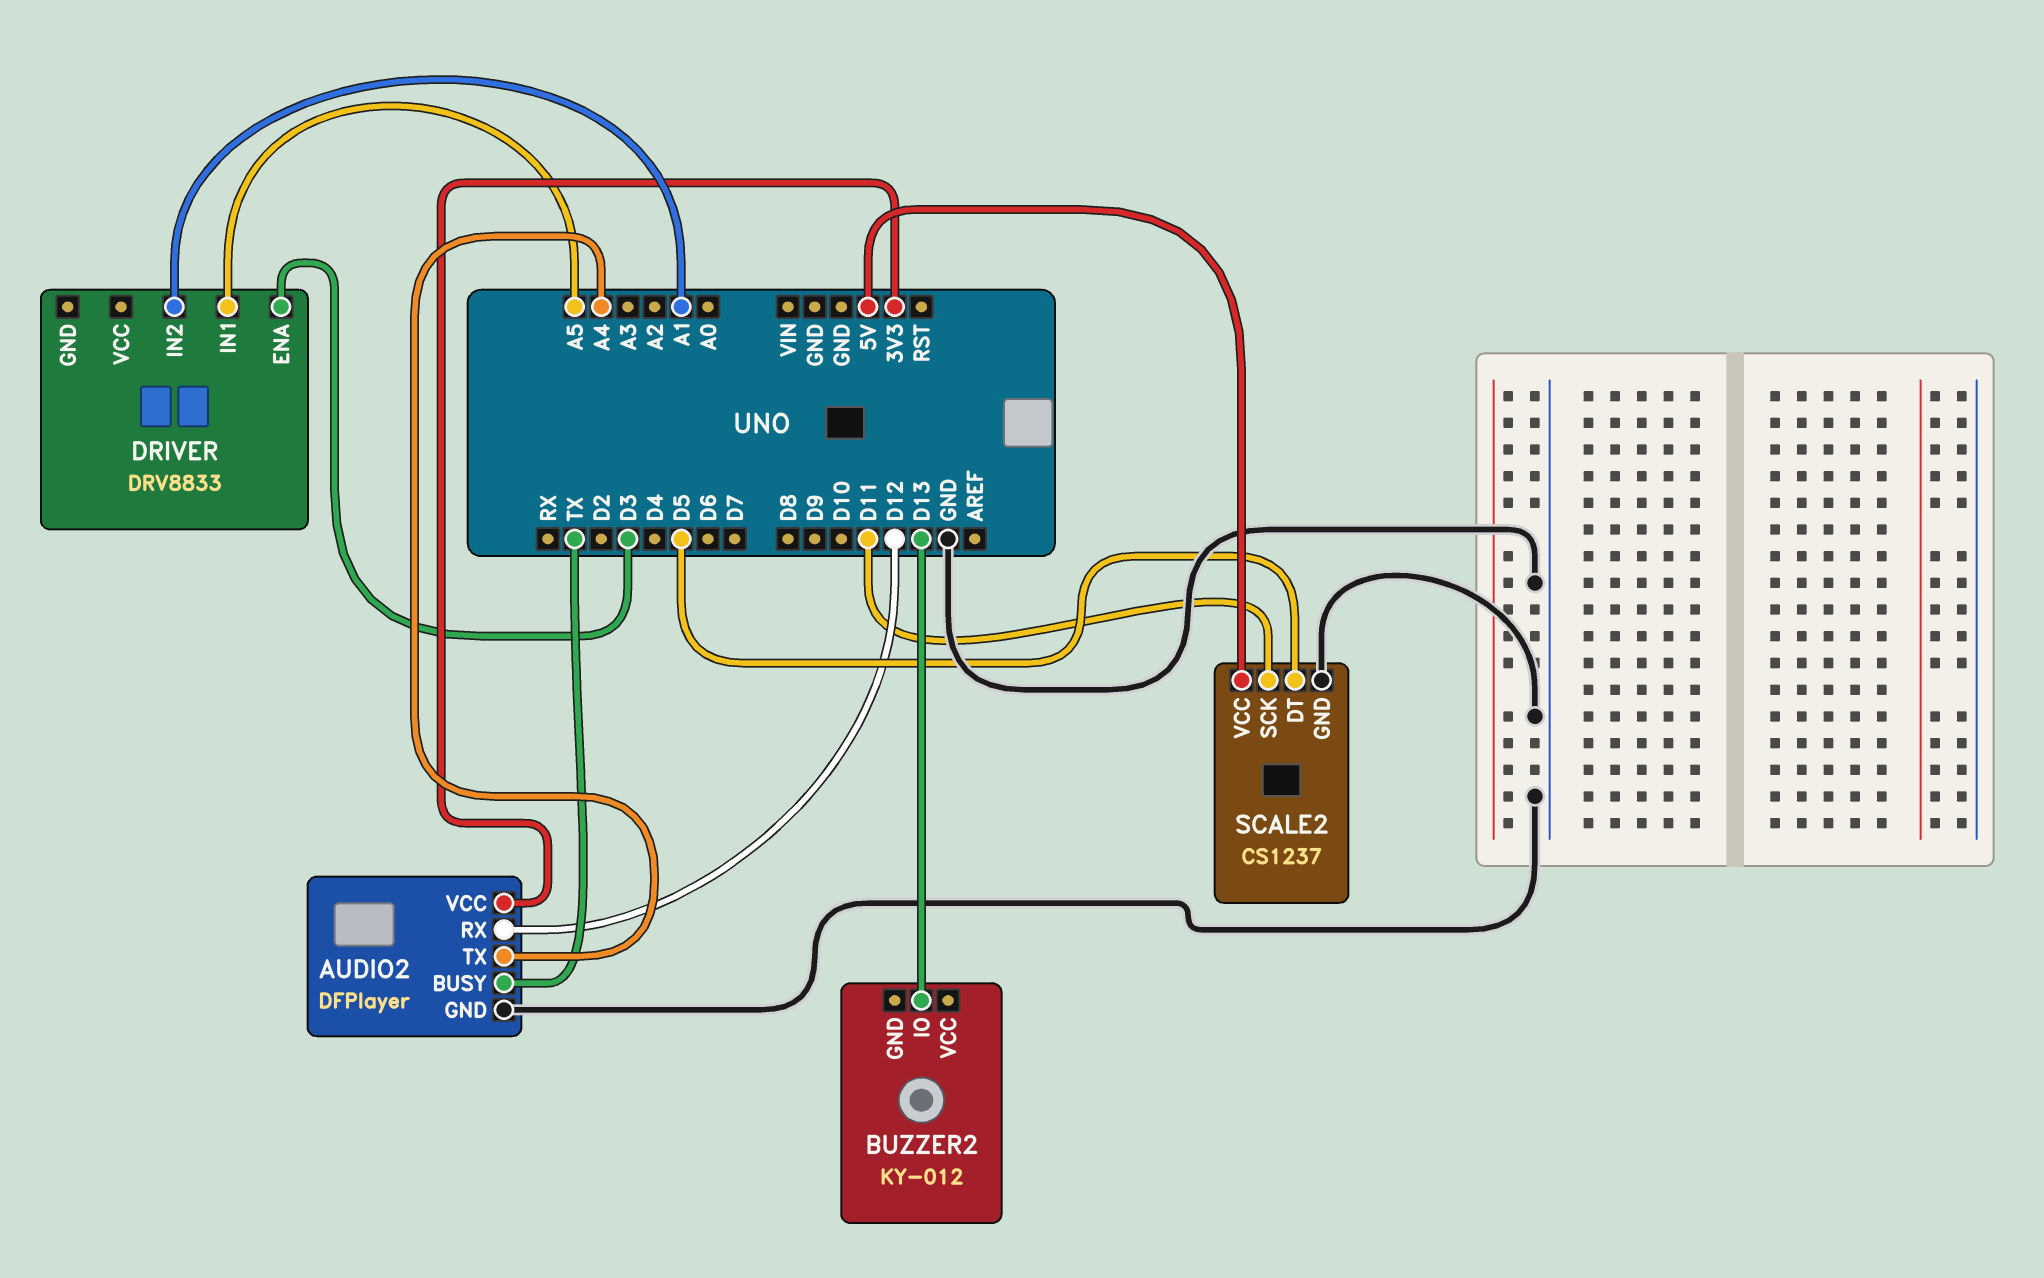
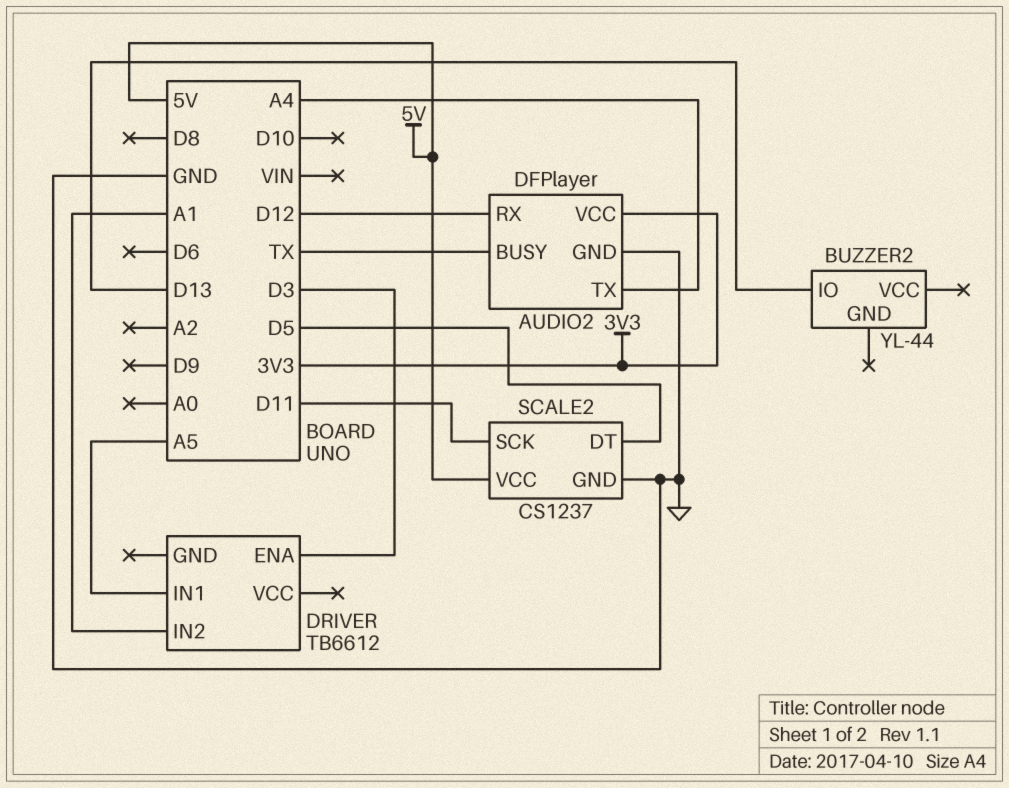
BUZZER2: KY-012 -> YL-44
DRIVER: DRV8833 -> TB6612

